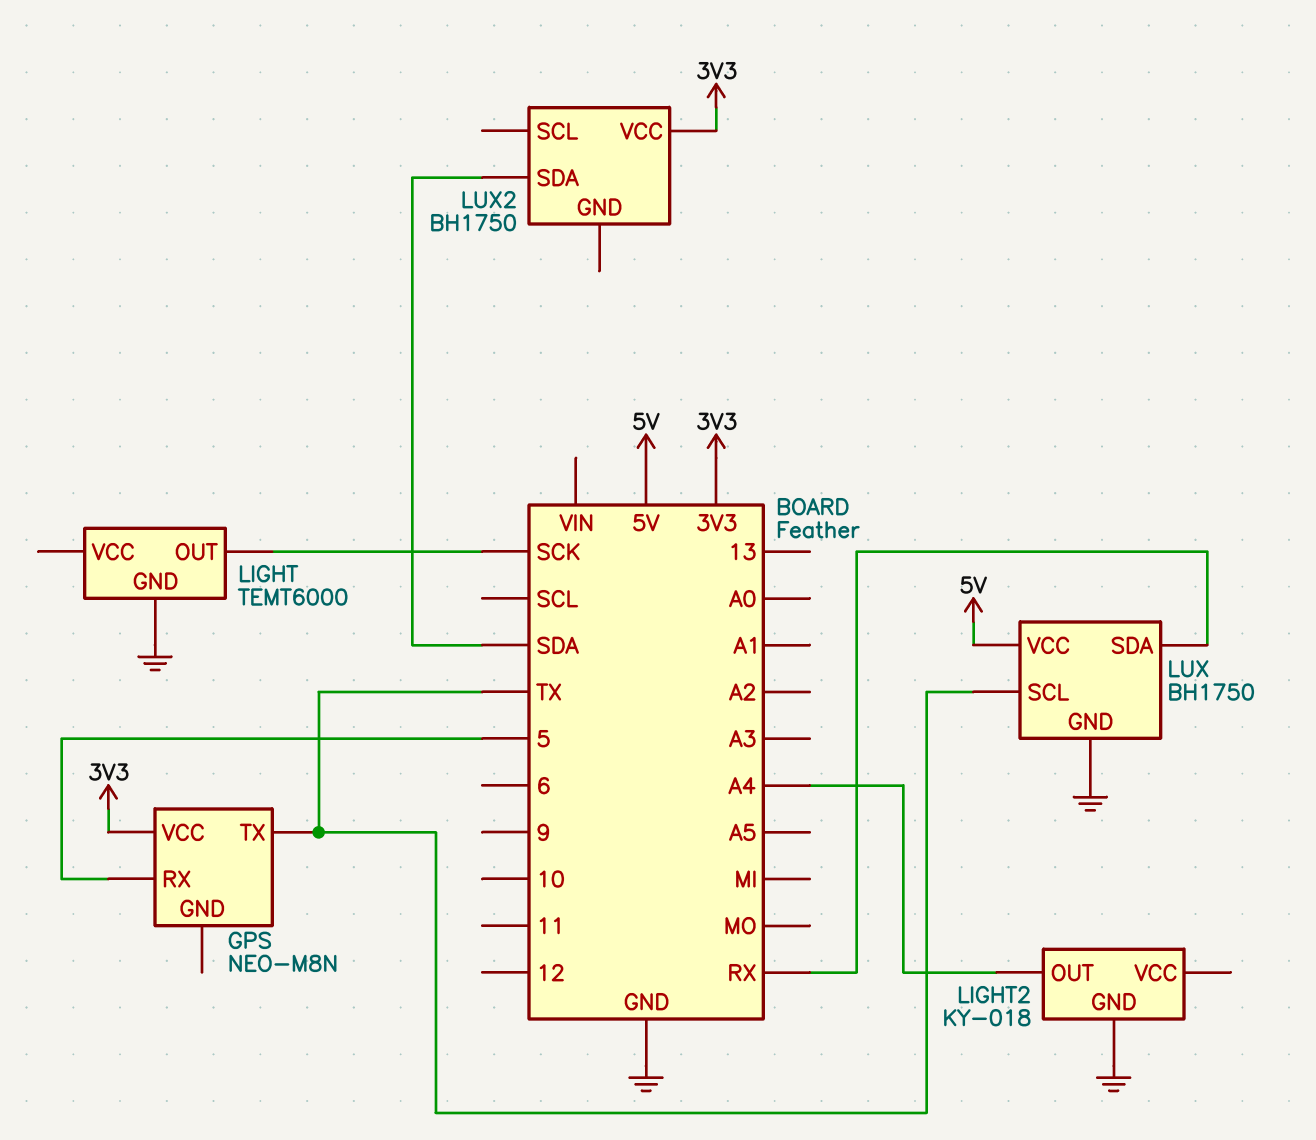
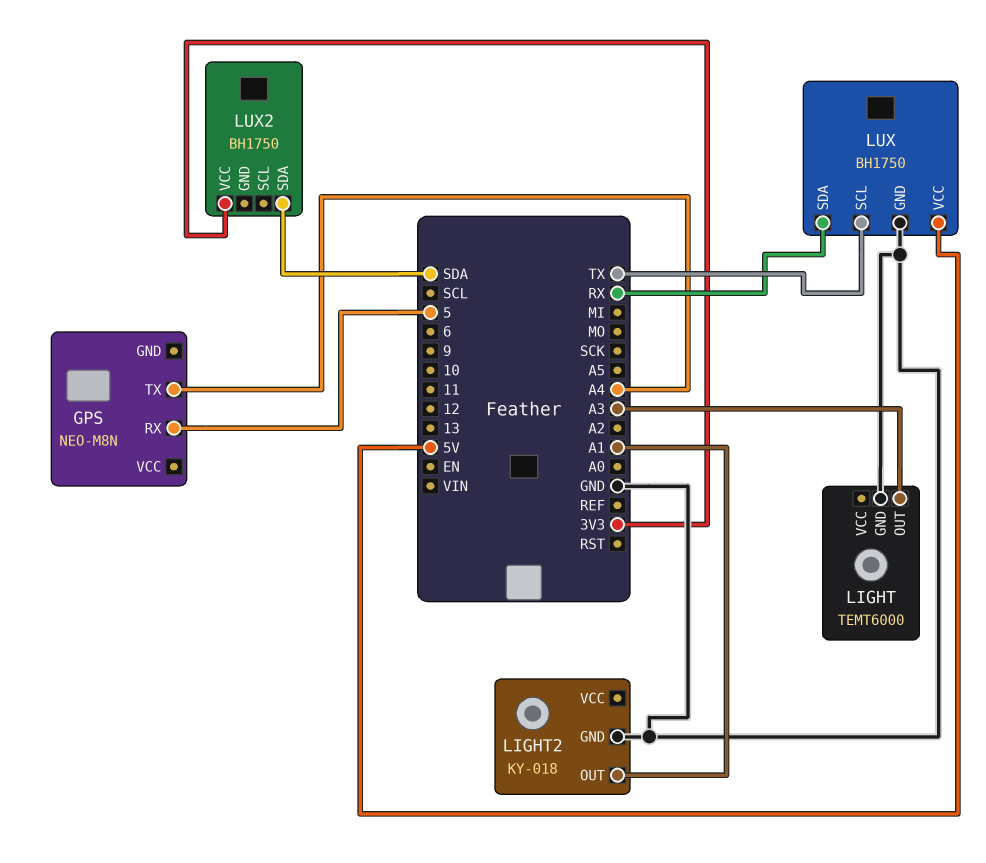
GPS pin TX: TX -> A4
GPS pin VCC: 3V3 -> none
LIGHT pin OUT: SCK -> A3
LIGHT2 pin OUT: A4 -> A1

